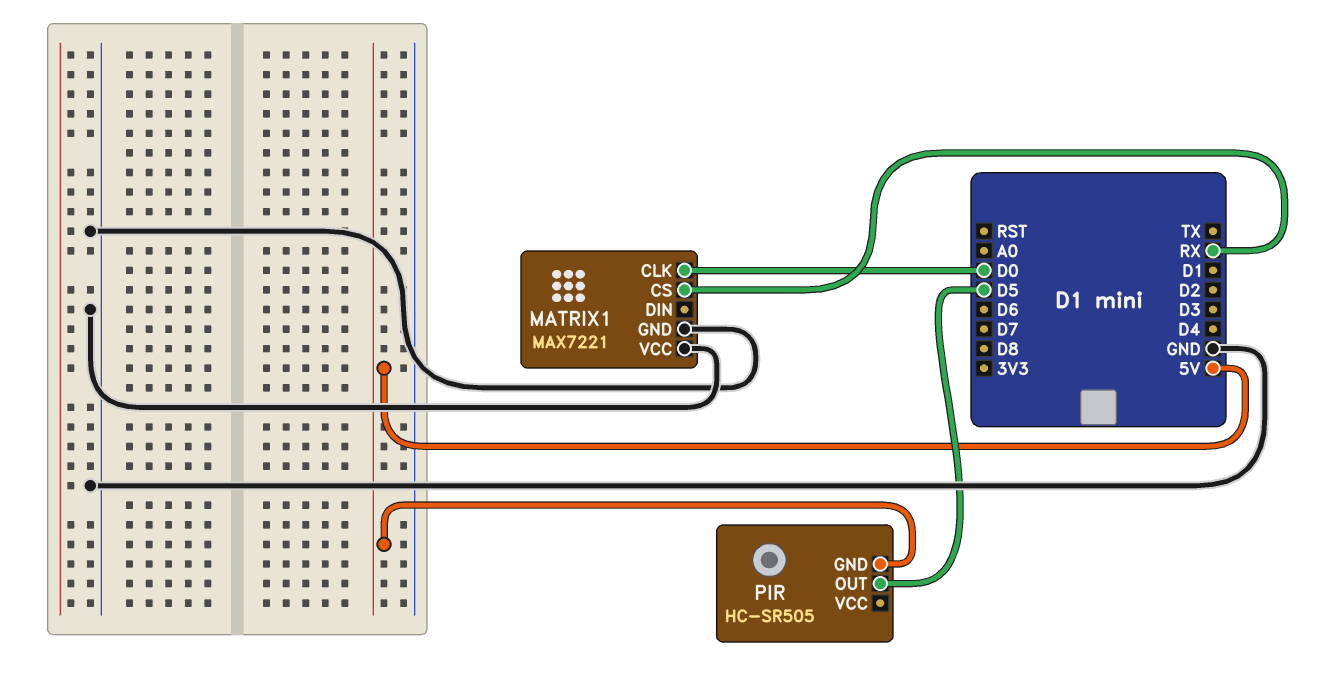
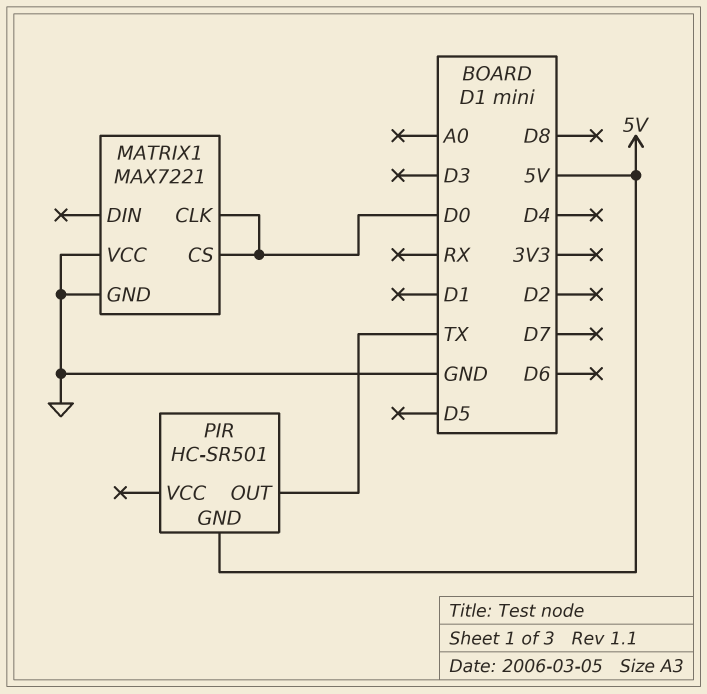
MATRIX1 pin CS: RX -> D0
PIR: HC-SR505 -> HC-SR501
PIR pin OUT: D5 -> TX

